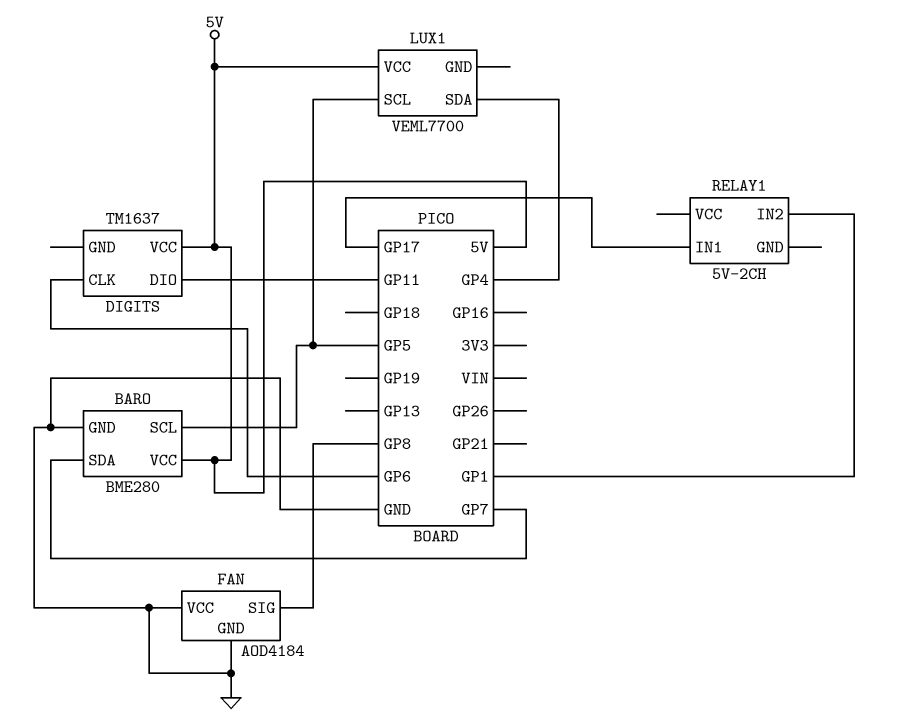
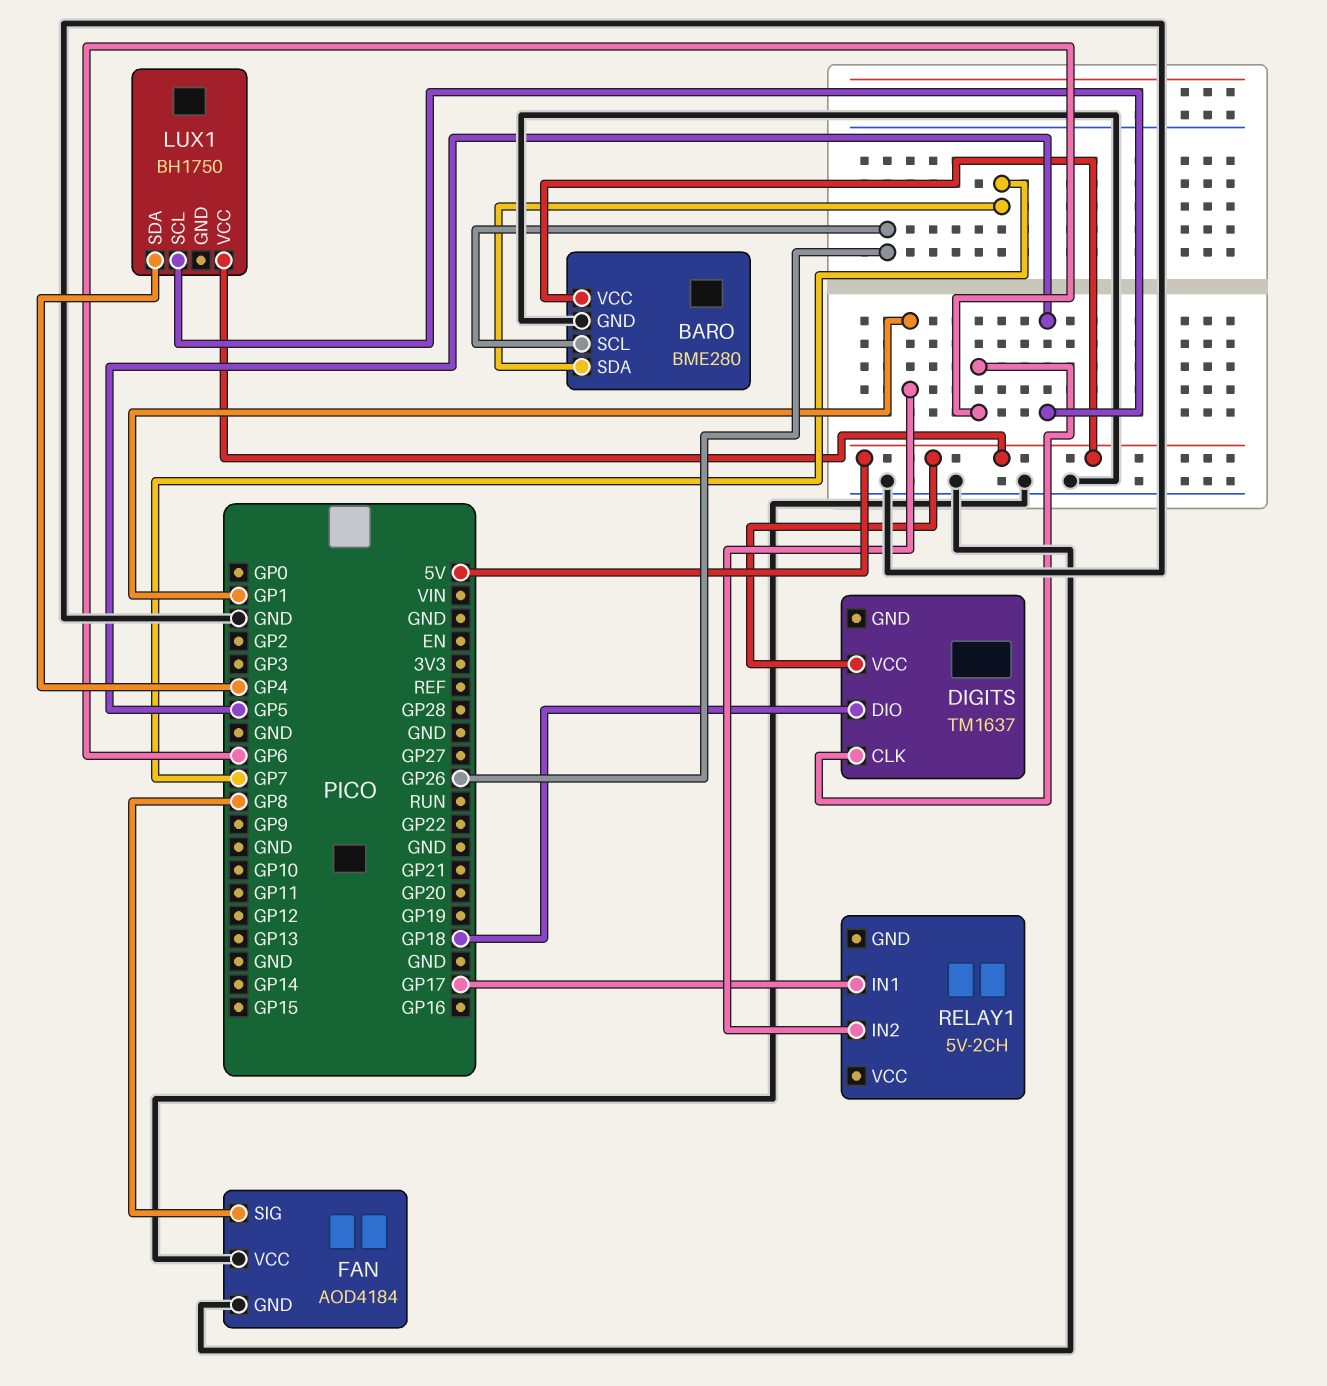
BARO pin SCL: GP5 -> GP26
DIGITS pin DIO: GP11 -> GP18
LUX1: VEML7700 -> BH1750

